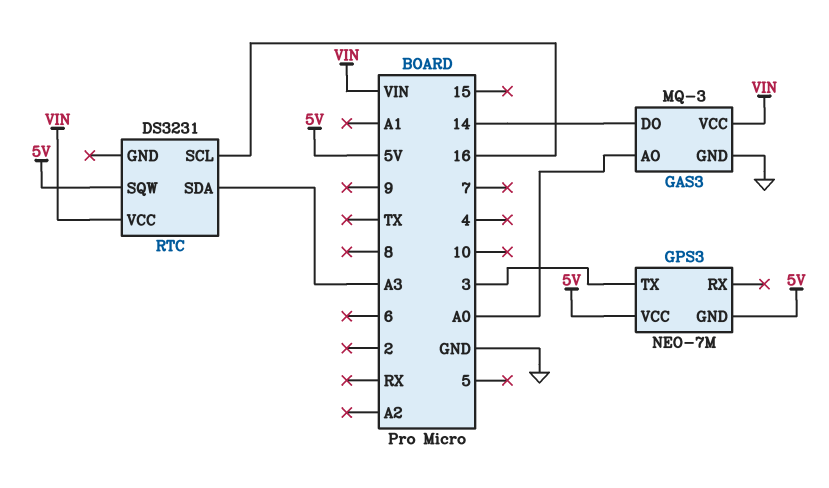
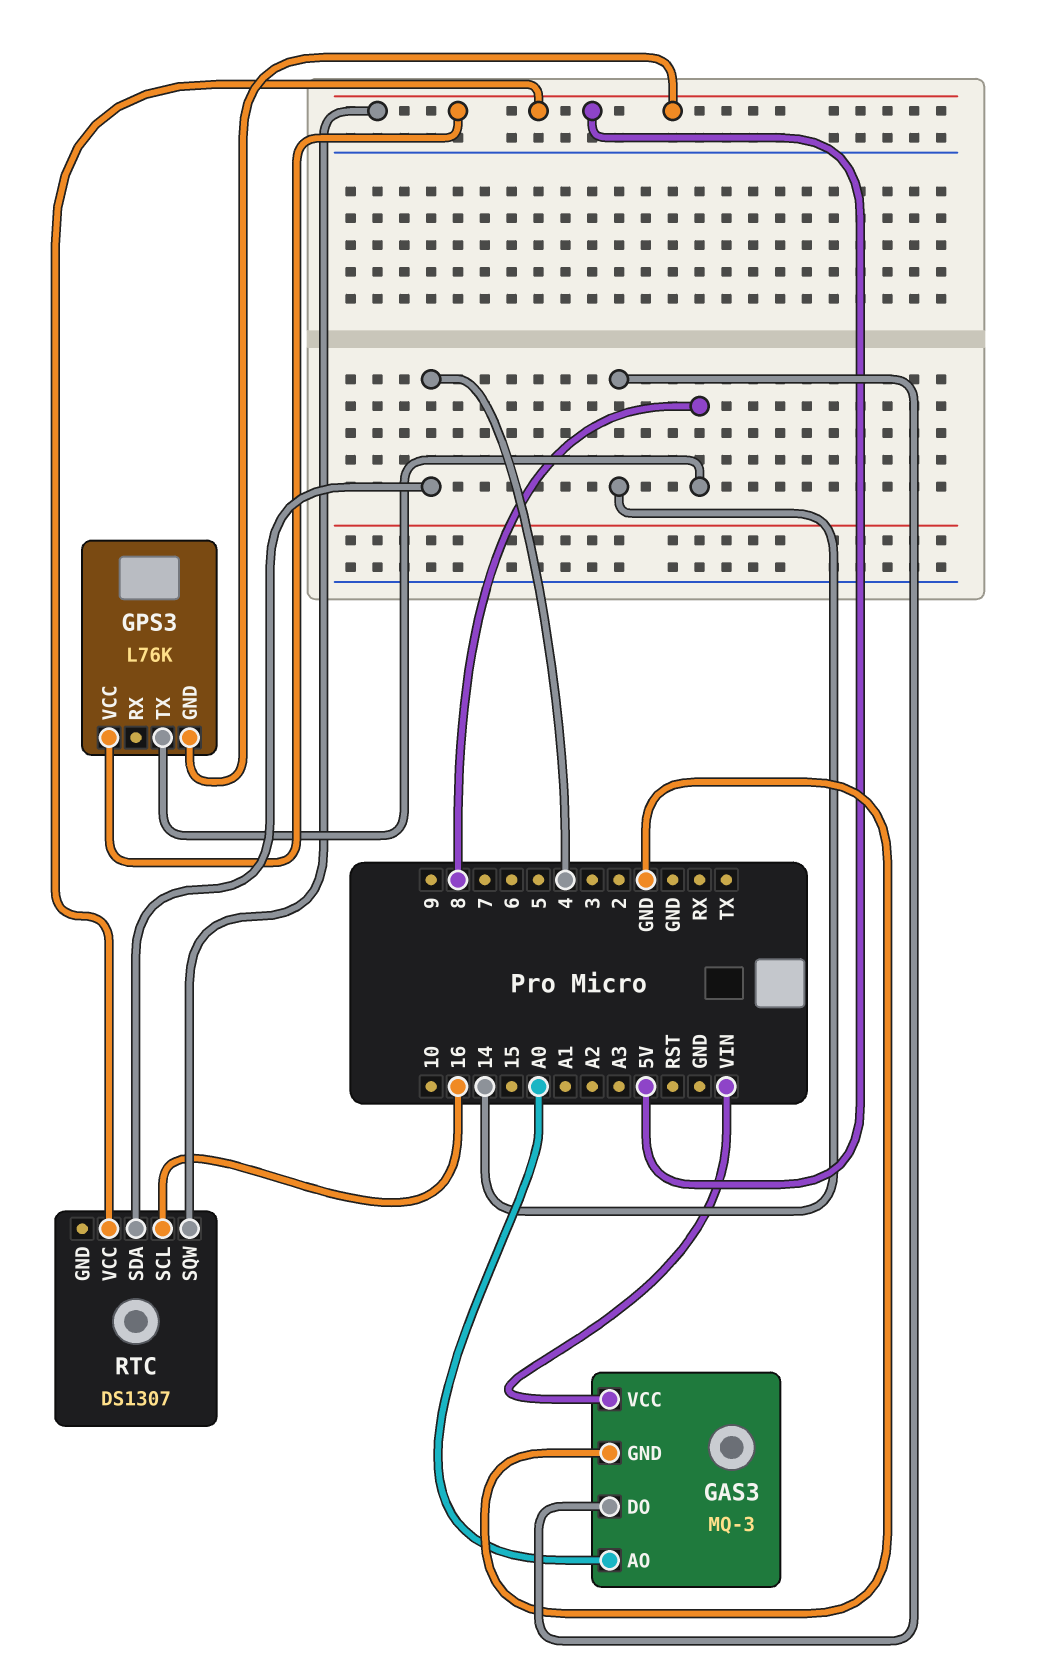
GPS3: NEO-7M -> L76K
GPS3 pin TX: 3 -> 8
RTC: DS3231 -> DS1307
RTC pin SDA: A3 -> 4
RTC pin VCC: VIN -> 5V

